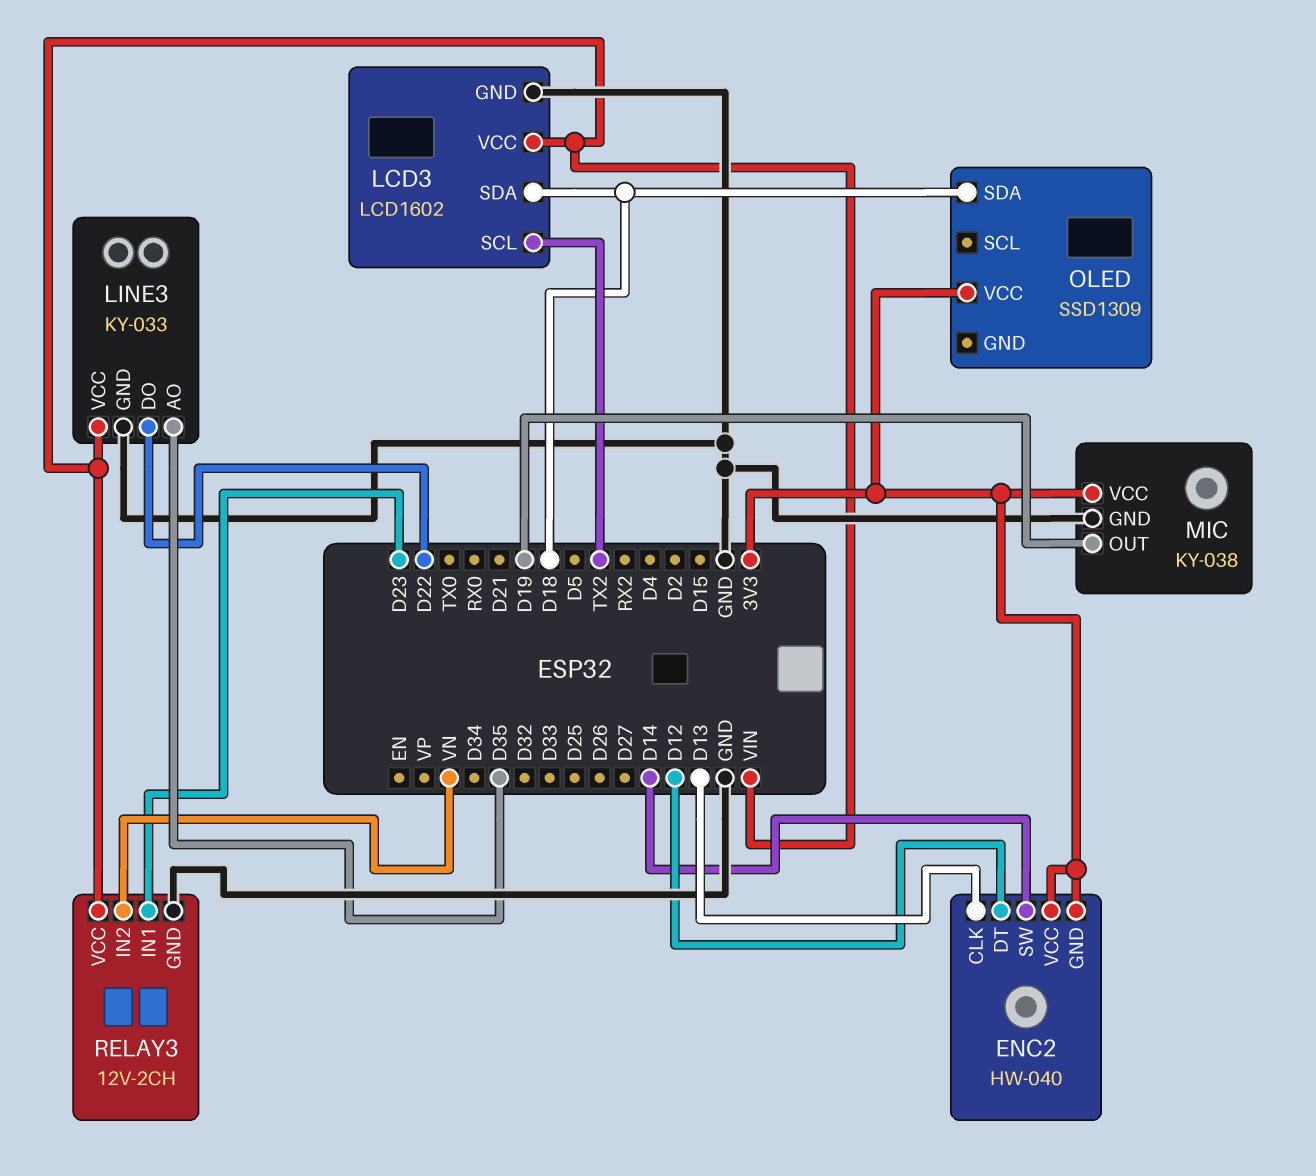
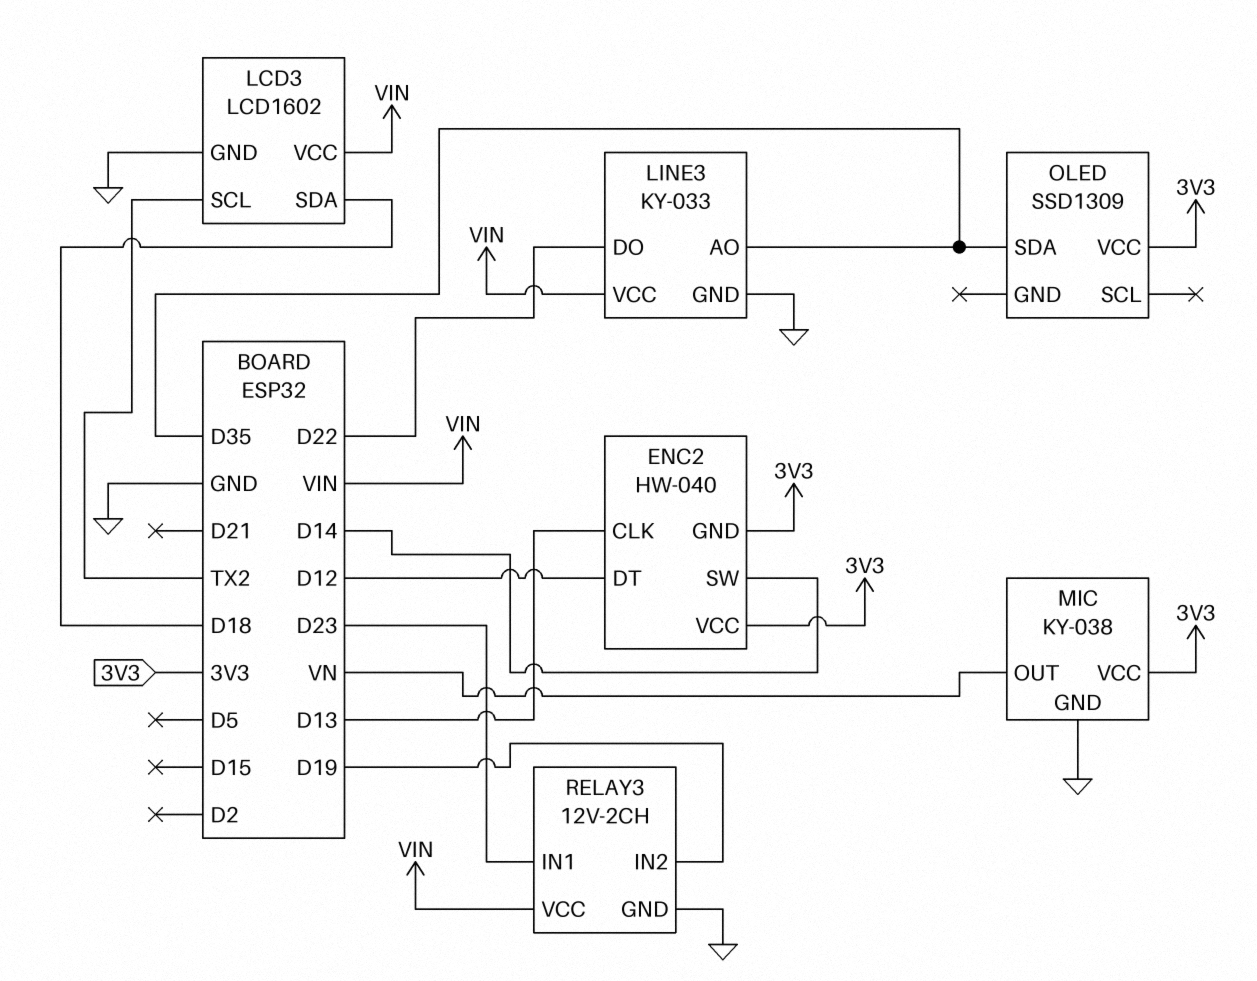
MIC pin OUT: D19 -> VN
OLED pin SDA: D18 -> D35
RELAY3 pin IN2: VN -> D19

